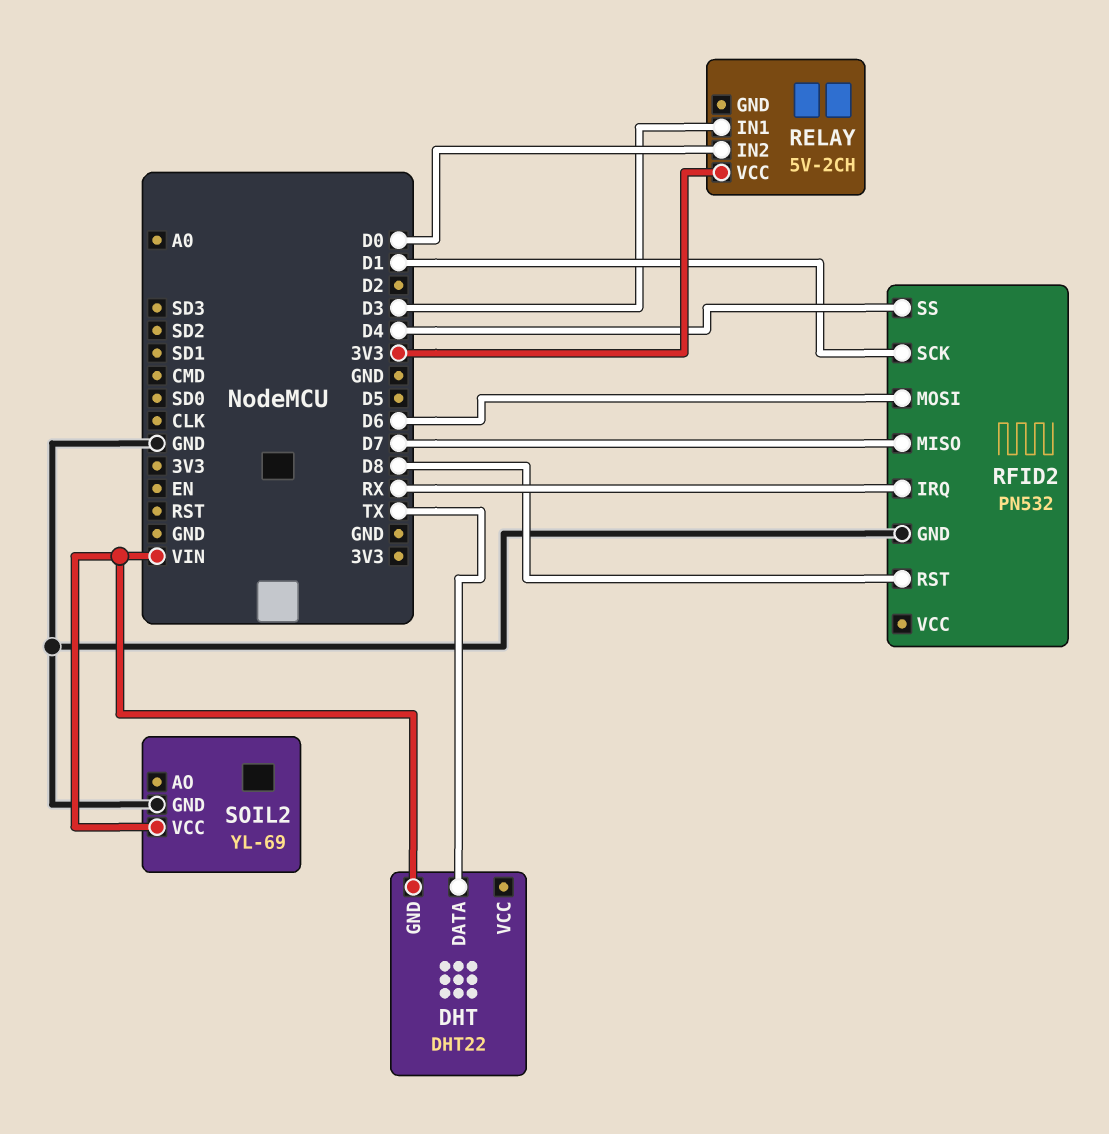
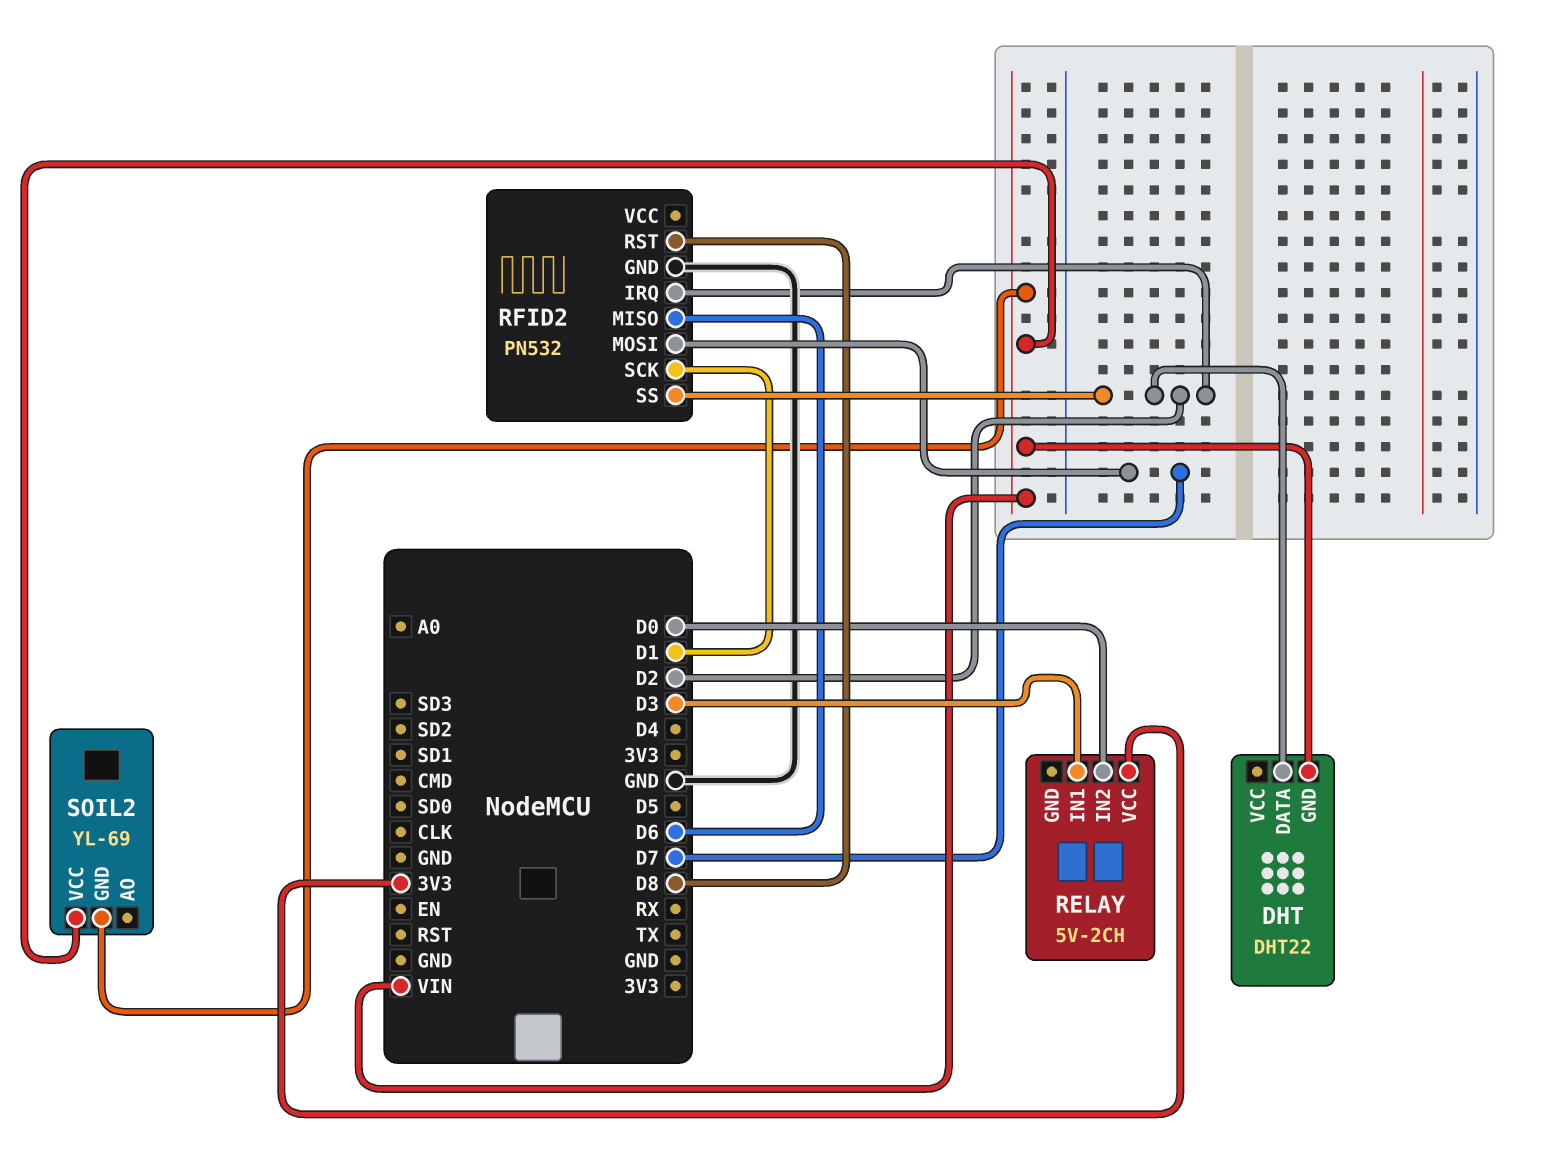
DHT pin DATA: TX -> D2
RFID2 pin IRQ: RX -> D2
RFID2 pin MISO: D7 -> D6
RFID2 pin MOSI: D6 -> D7
RFID2 pin SS: D4 -> D2
SOIL2 pin GND: GND -> VIN

